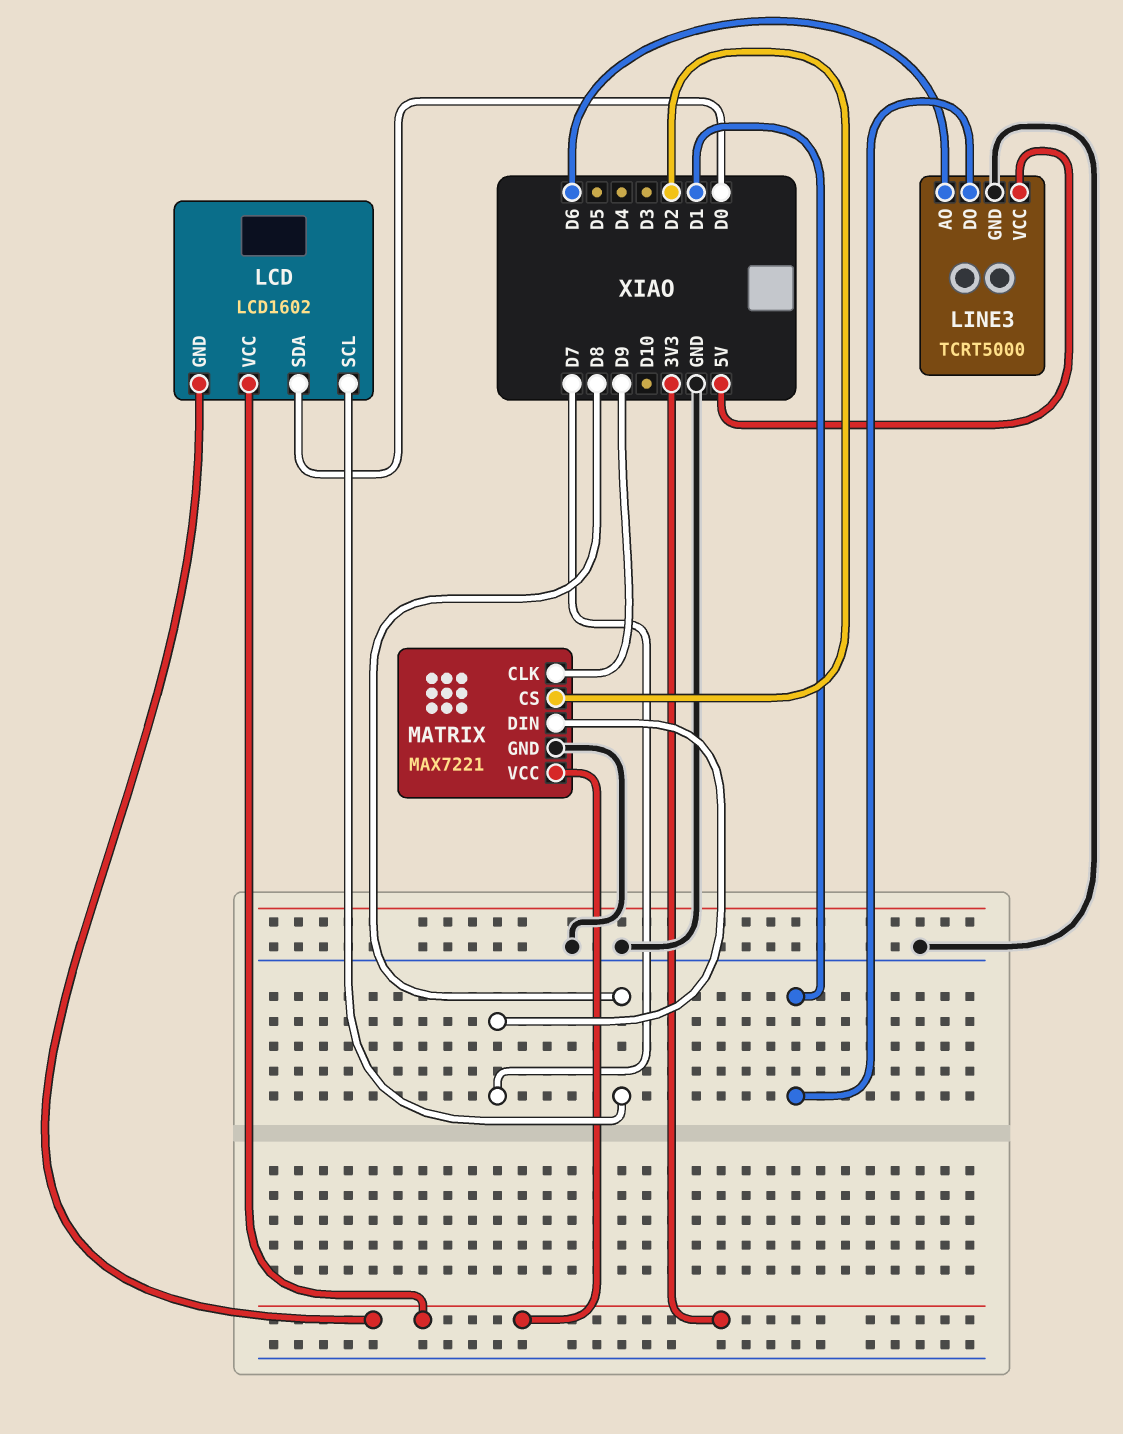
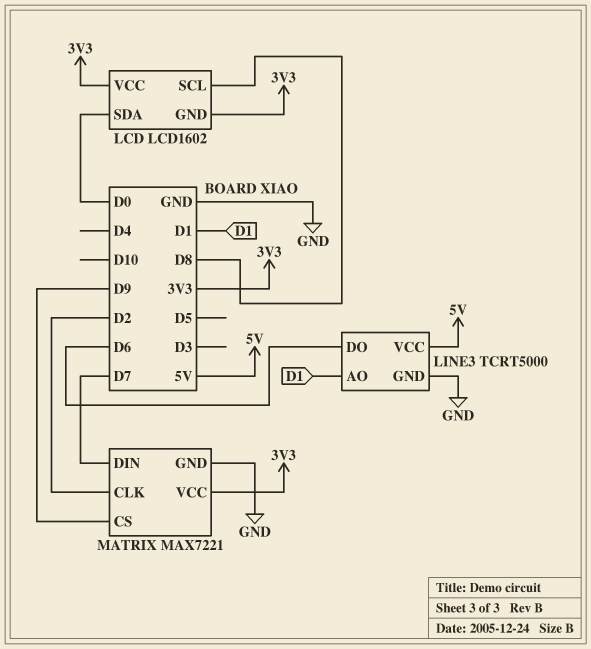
LINE3 pin AO: D6 -> D1
LINE3 pin DO: D1 -> D6
MATRIX pin CLK: D9 -> D2
MATRIX pin CS: D2 -> D9

